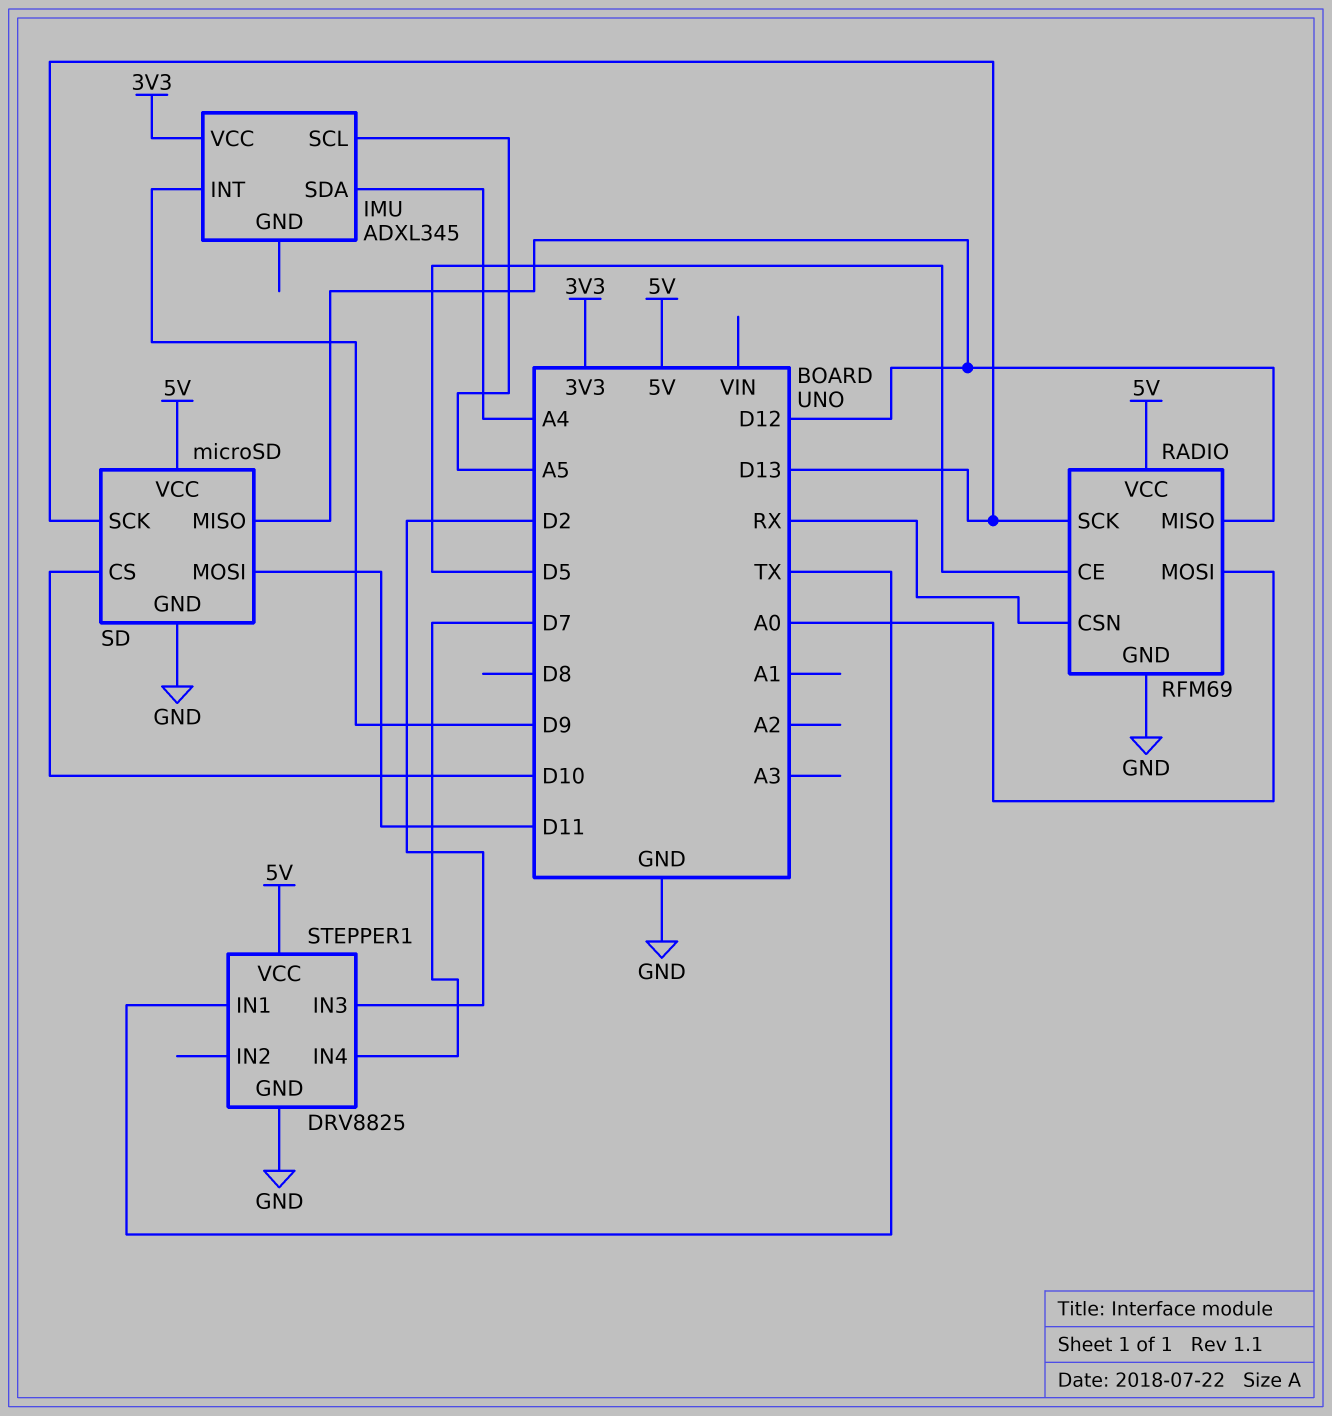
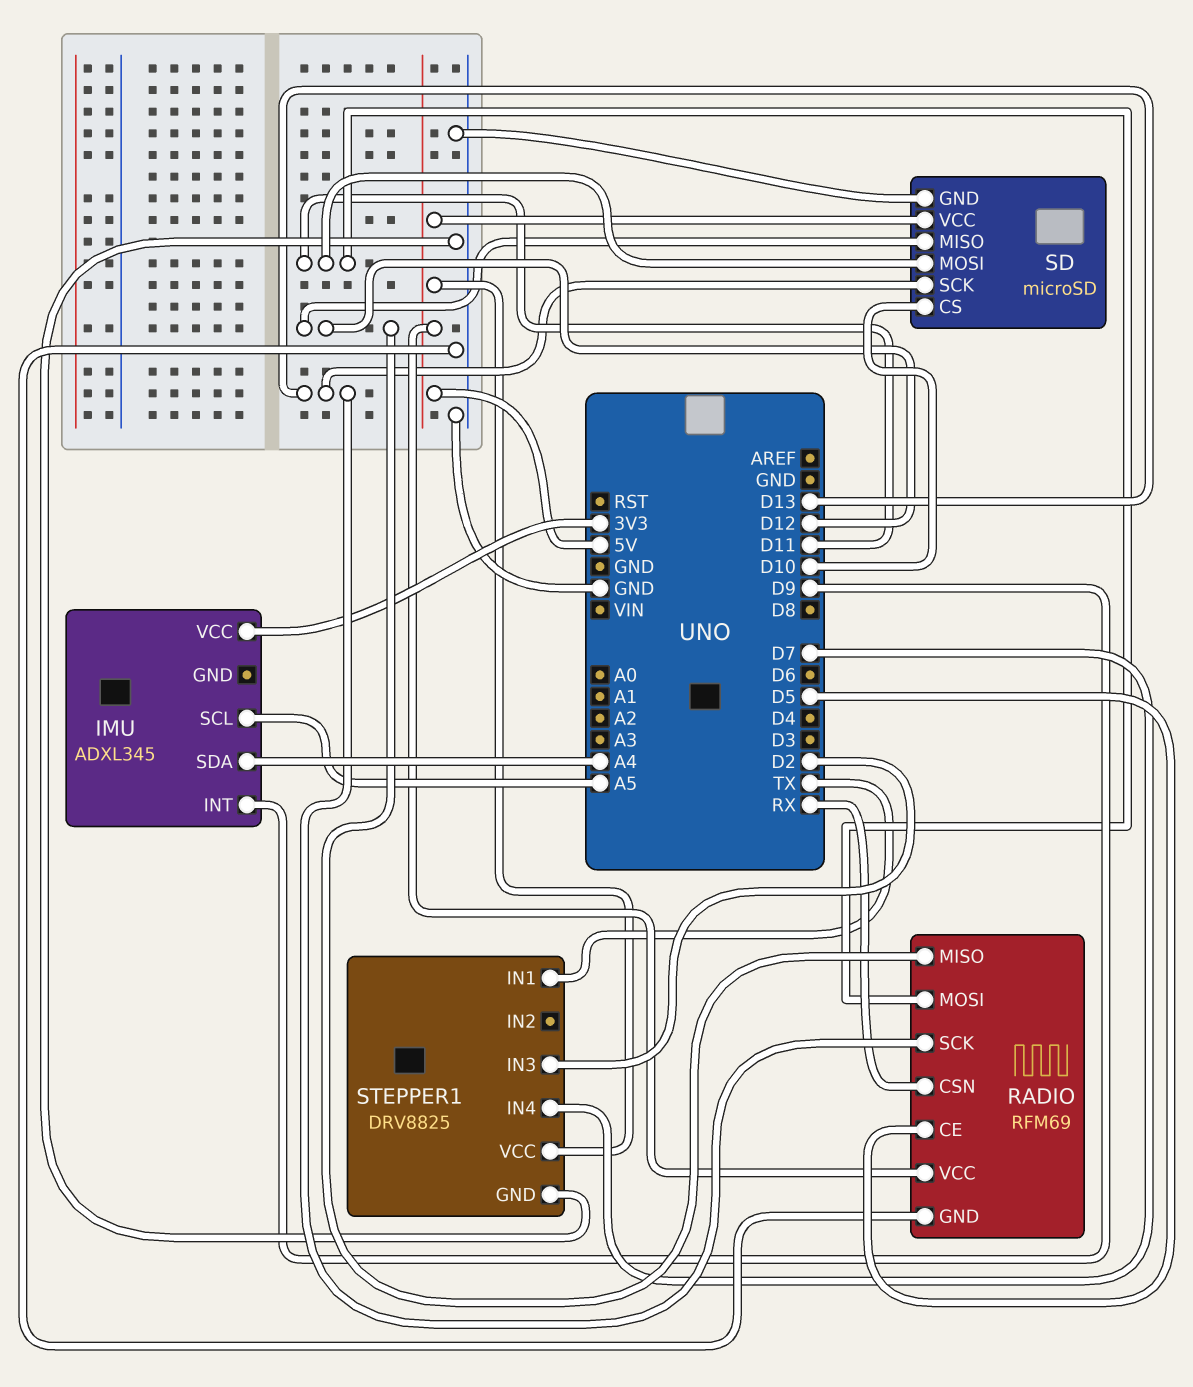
RADIO pin MOSI: A0 -> D11

